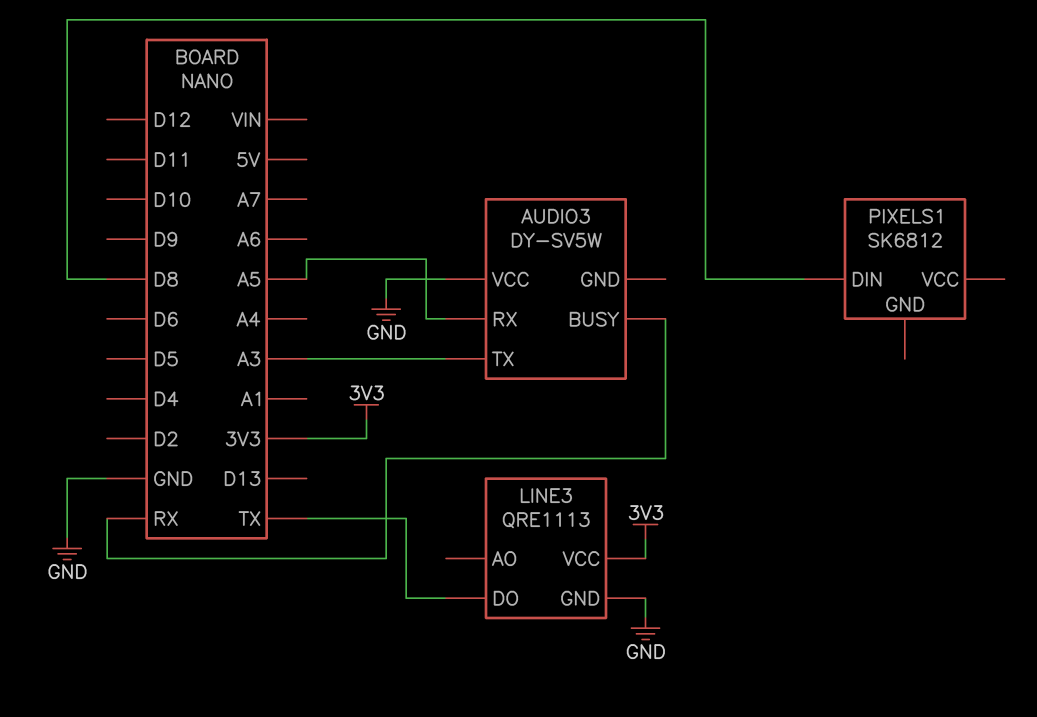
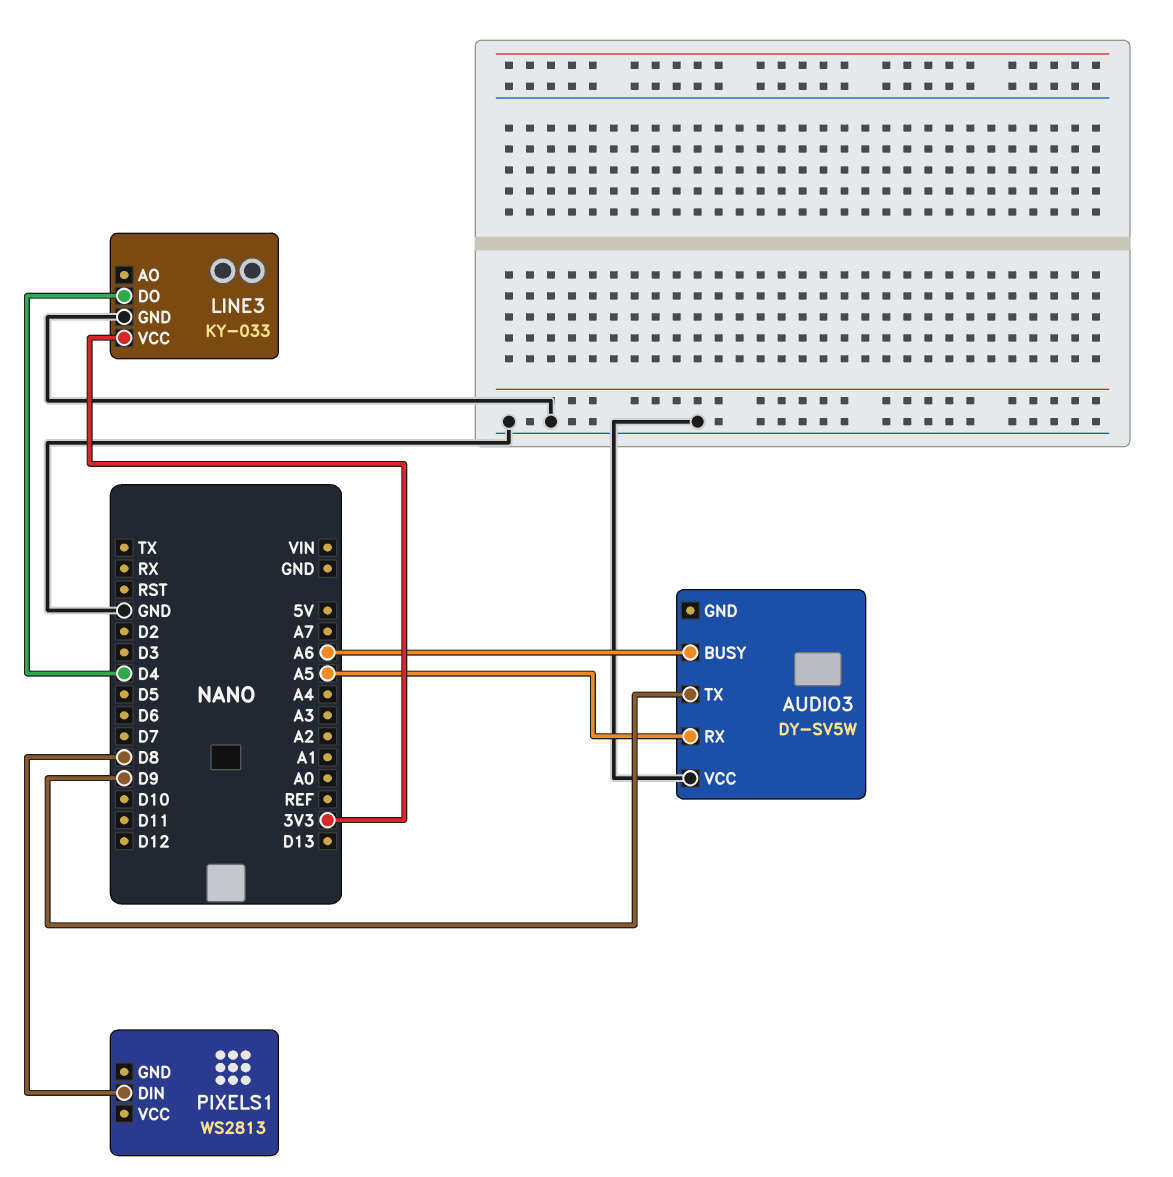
AUDIO3 pin BUSY: RX -> A6
AUDIO3 pin TX: A3 -> D9
LINE3: QRE1113 -> KY-033
LINE3 pin DO: TX -> D4
PIXELS1: SK6812 -> WS2813

